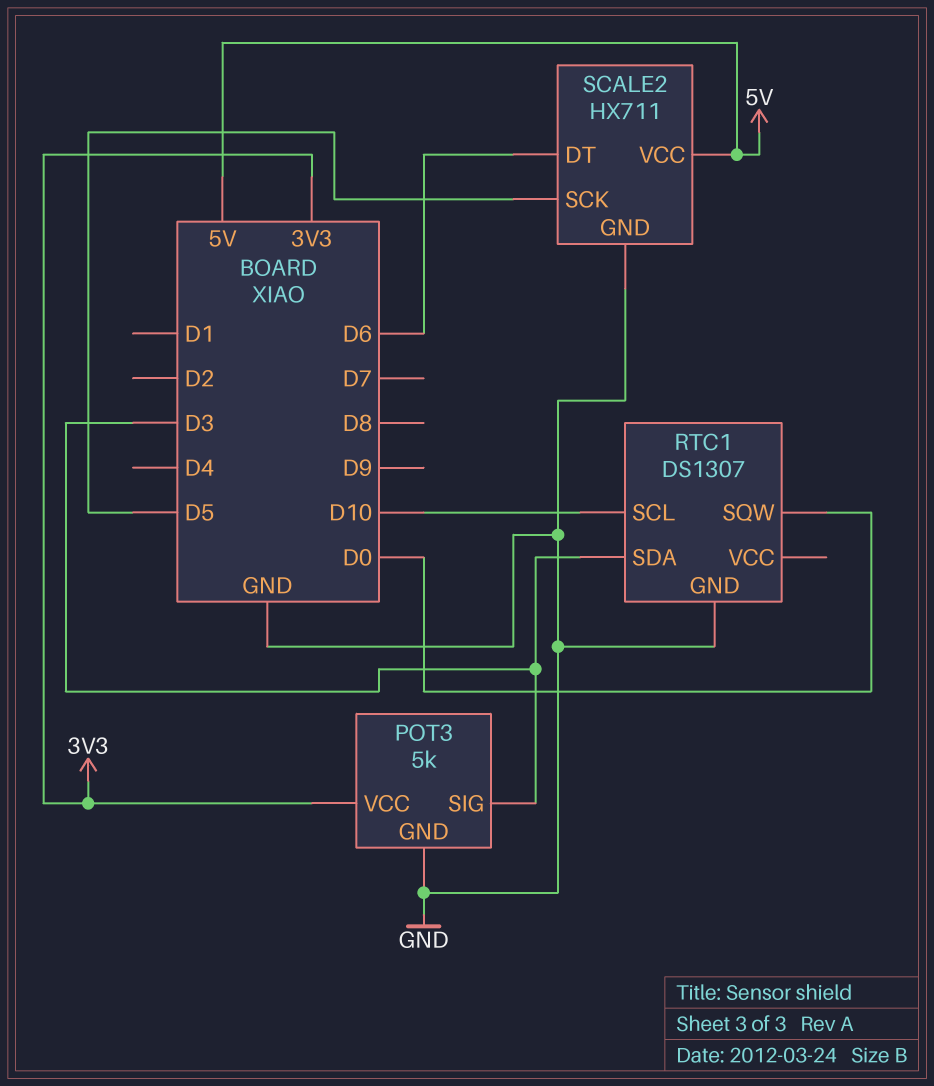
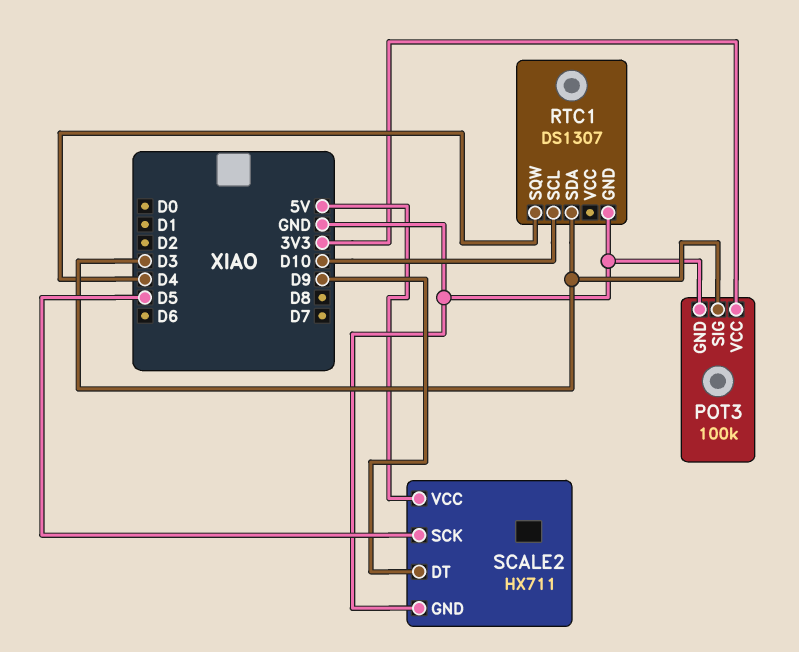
POT3: 5k -> 100k
RTC1 pin SQW: D0 -> D4
SCALE2 pin DT: D6 -> D9

